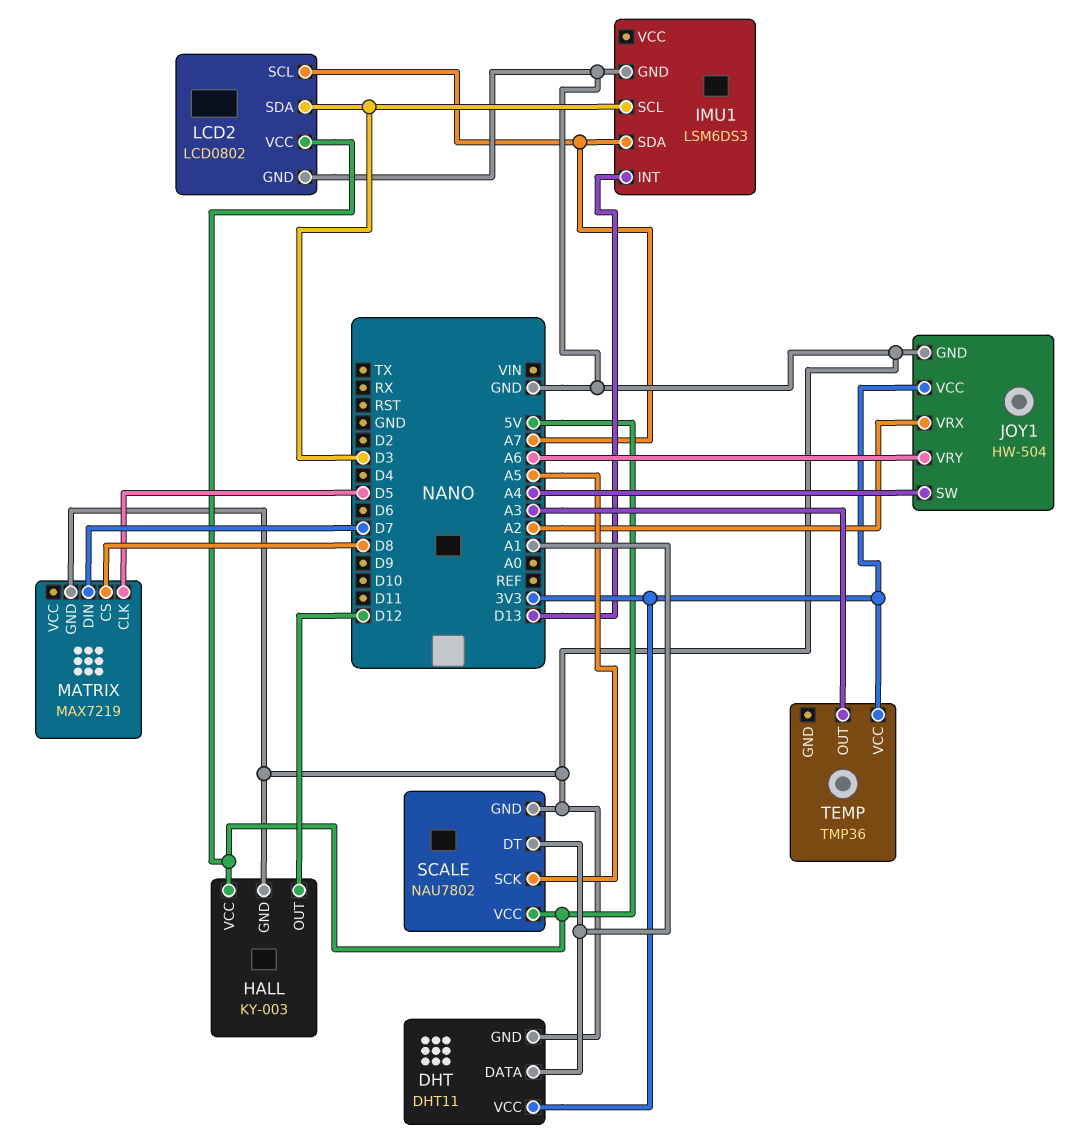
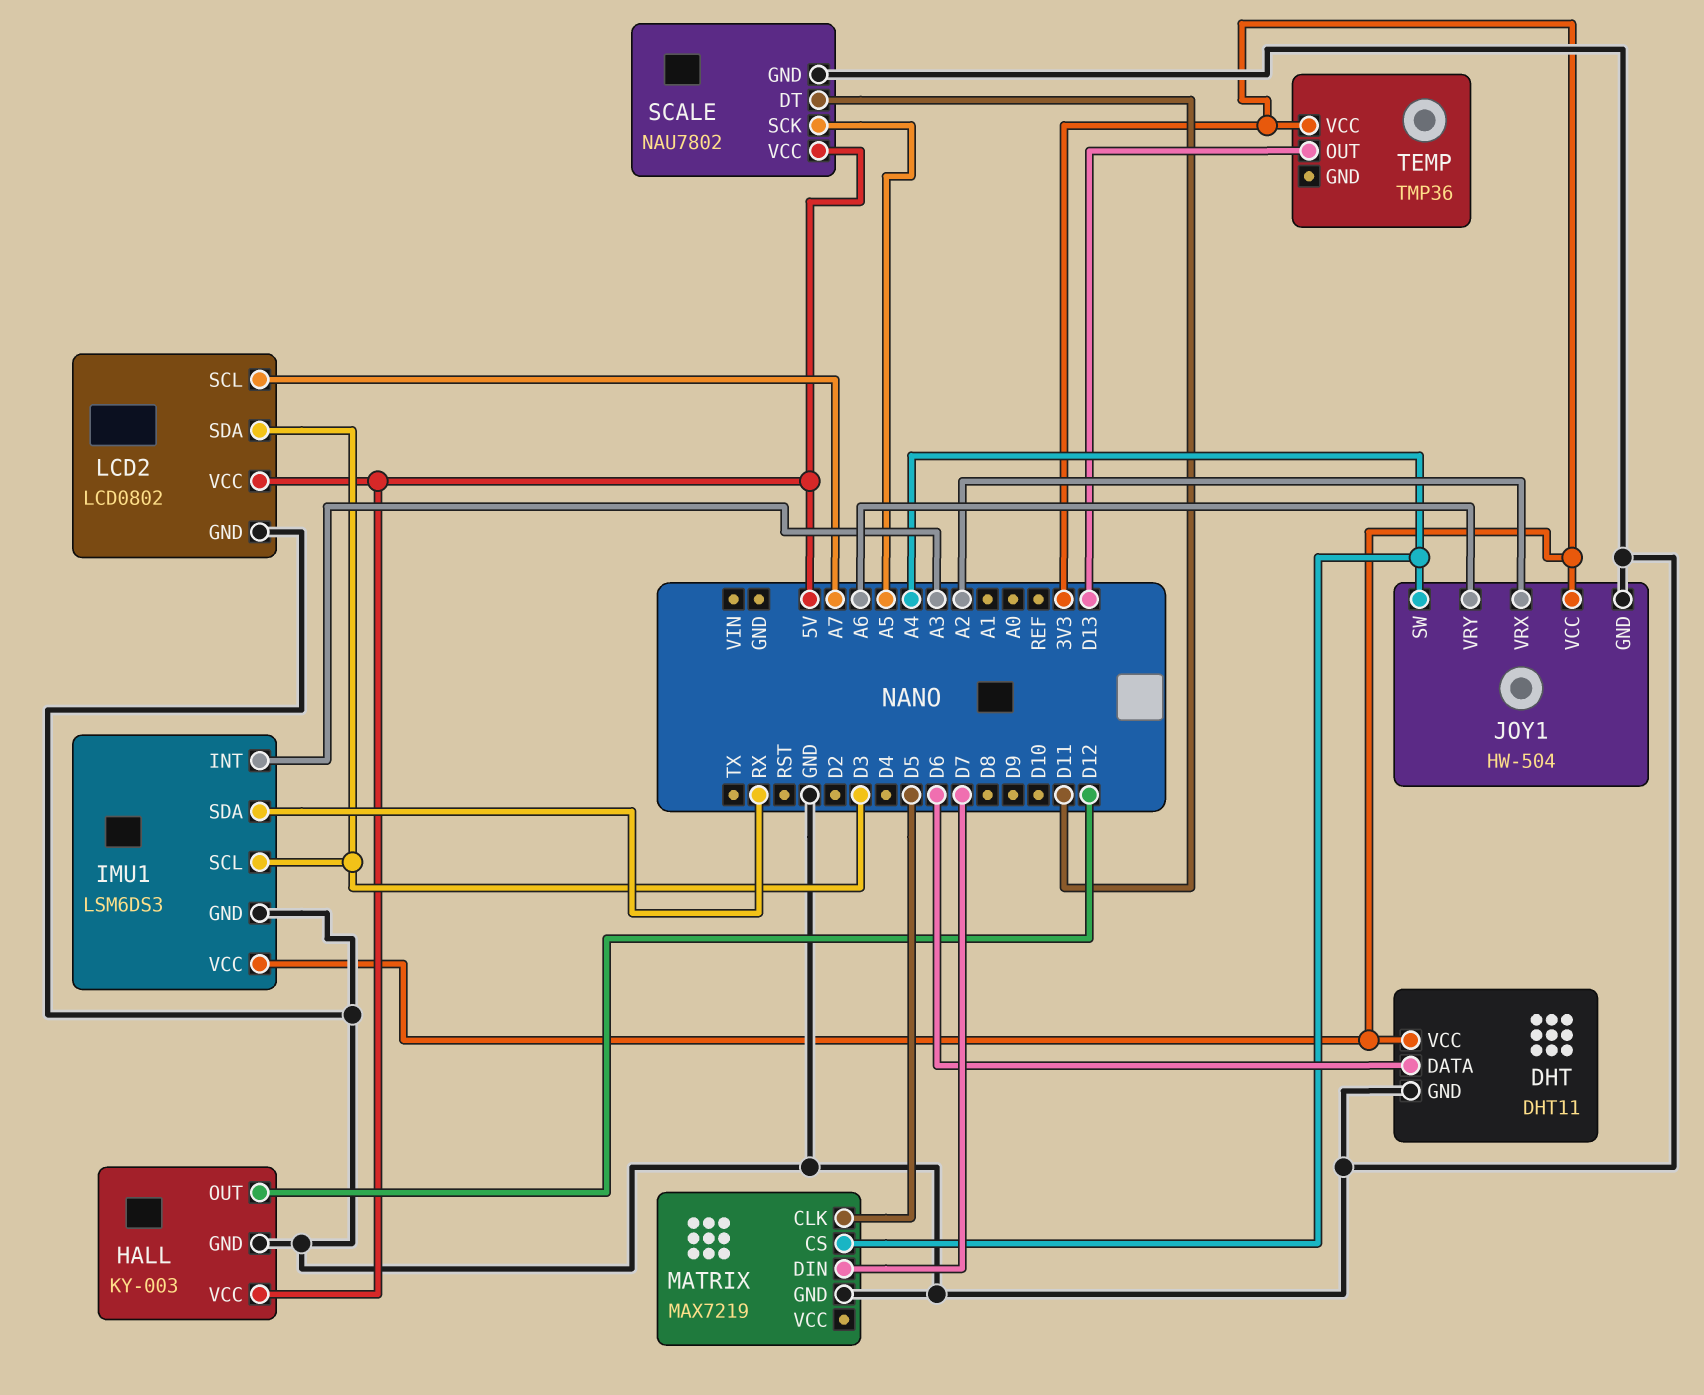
DHT pin DATA: A1 -> D6
IMU1 pin INT: D13 -> A3
IMU1 pin SDA: A7 -> RX
IMU1 pin VCC: none -> 3V3
MATRIX pin CS: D8 -> A4
SCALE pin DT: A1 -> D11
TEMP pin OUT: A3 -> D13

